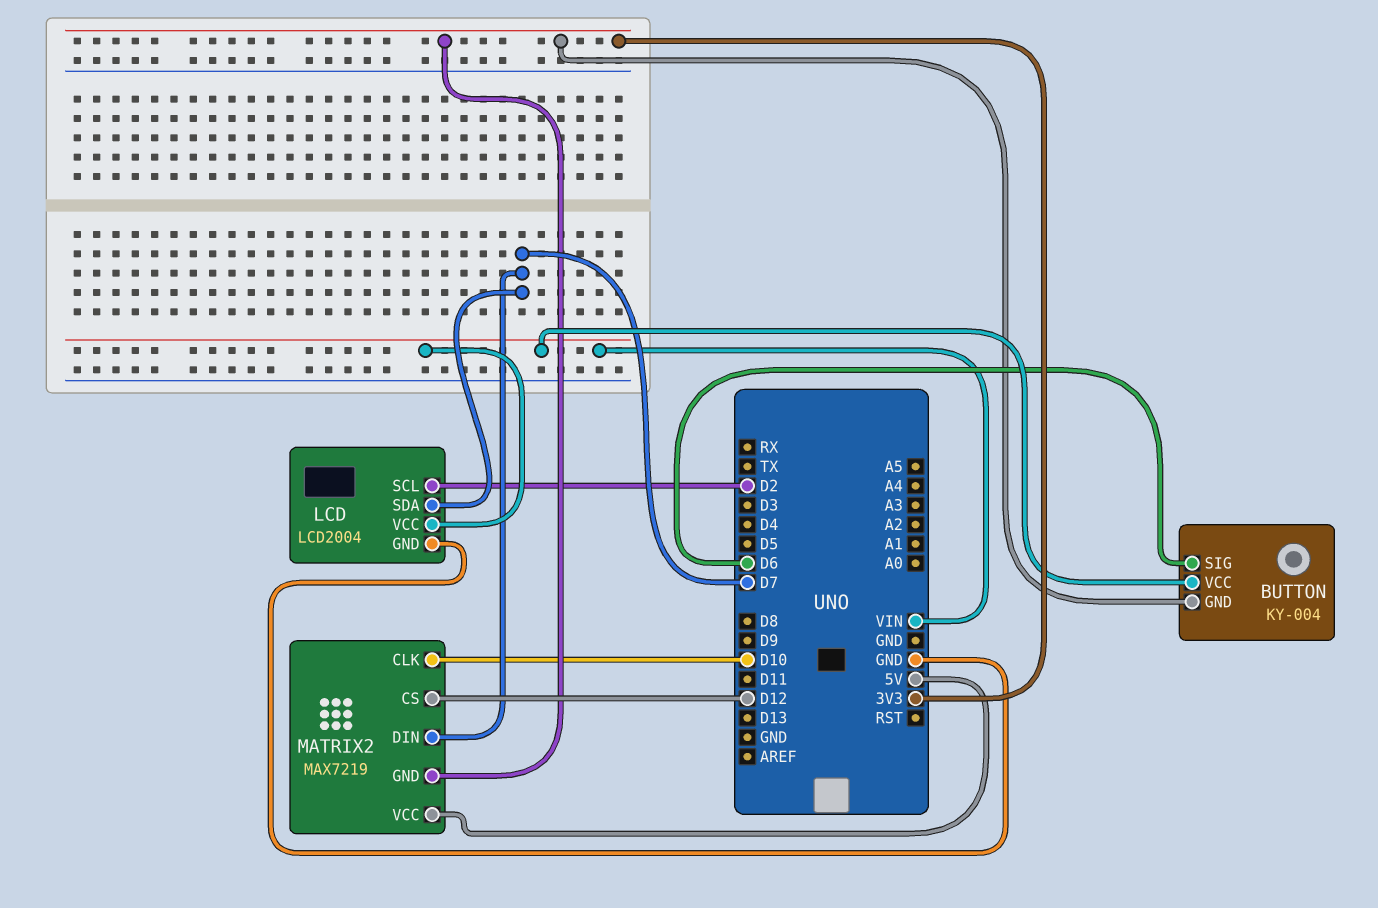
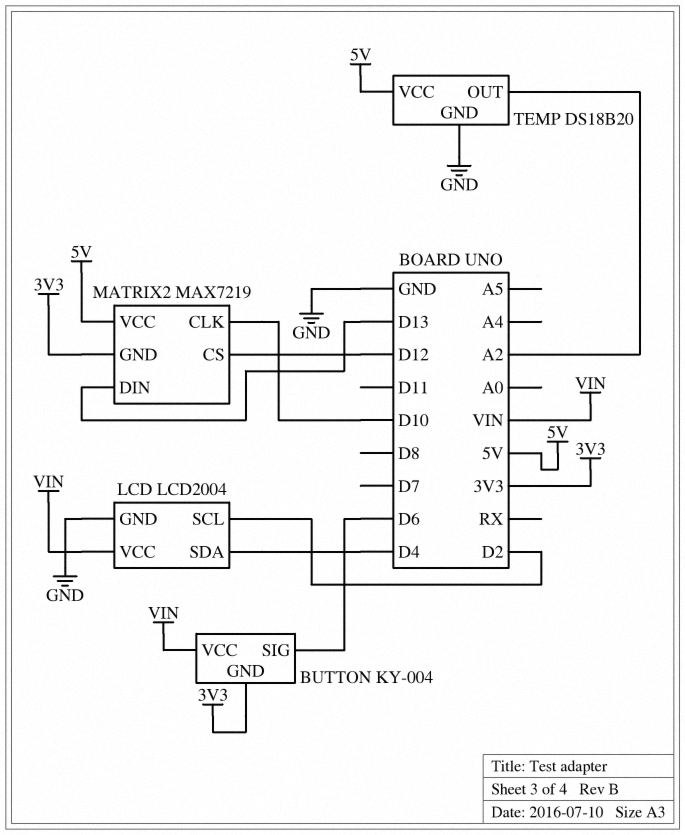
LCD pin SDA: D7 -> D4
MATRIX2 pin DIN: D7 -> D13
TEMP: none -> DS18B20
TEMP pin GND: none -> GND
TEMP pin OUT: none -> A2
TEMP pin VCC: none -> 5V

